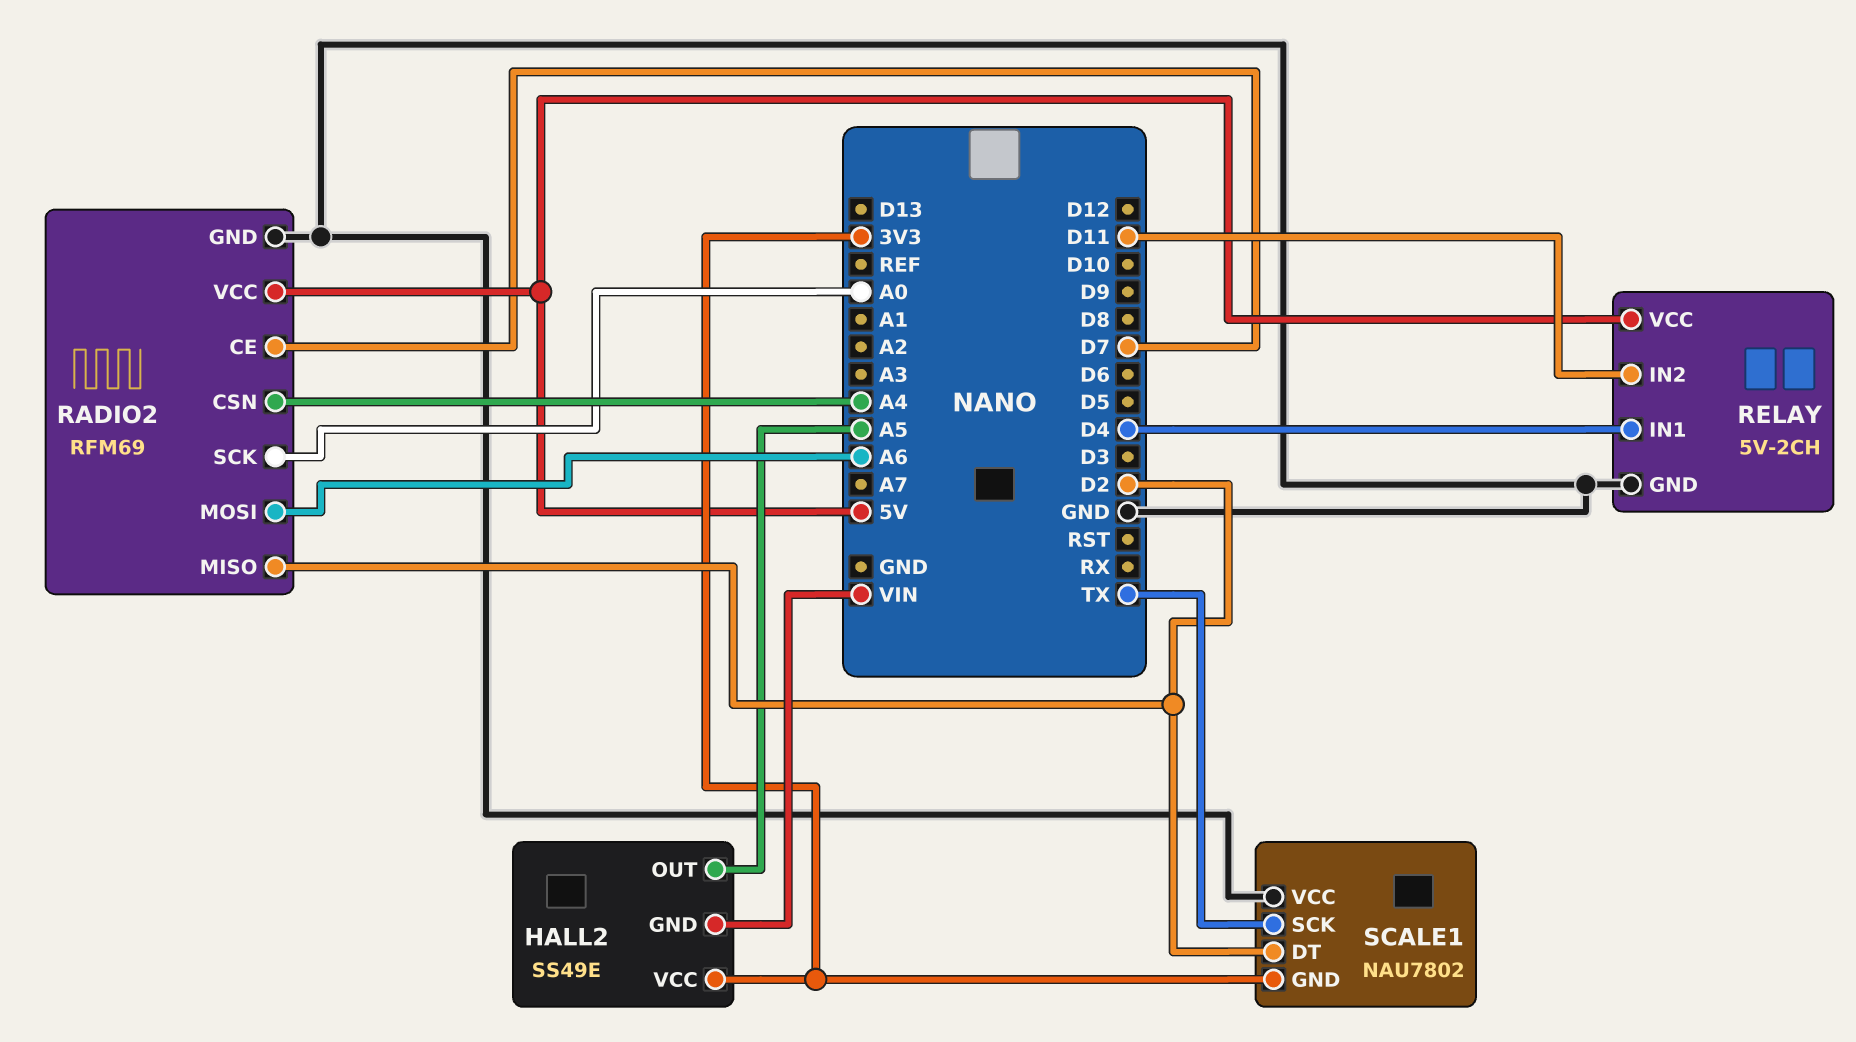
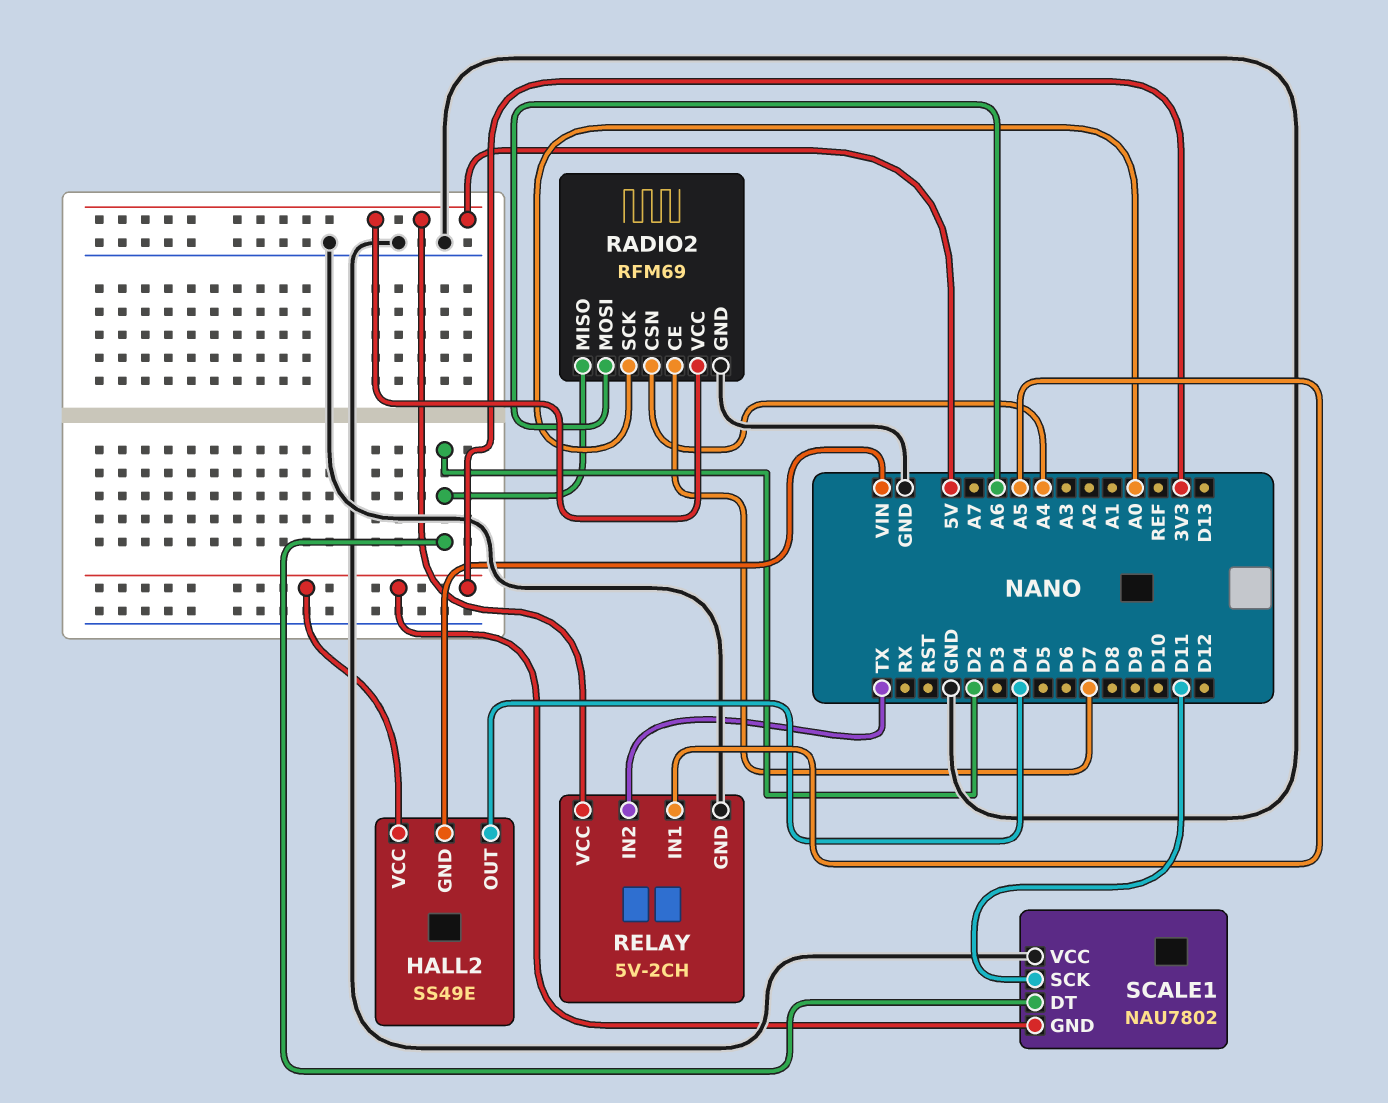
HALL2 pin OUT: A5 -> D4
RELAY pin IN1: D4 -> A5
RELAY pin IN2: D11 -> TX
SCALE1 pin SCK: TX -> D11

